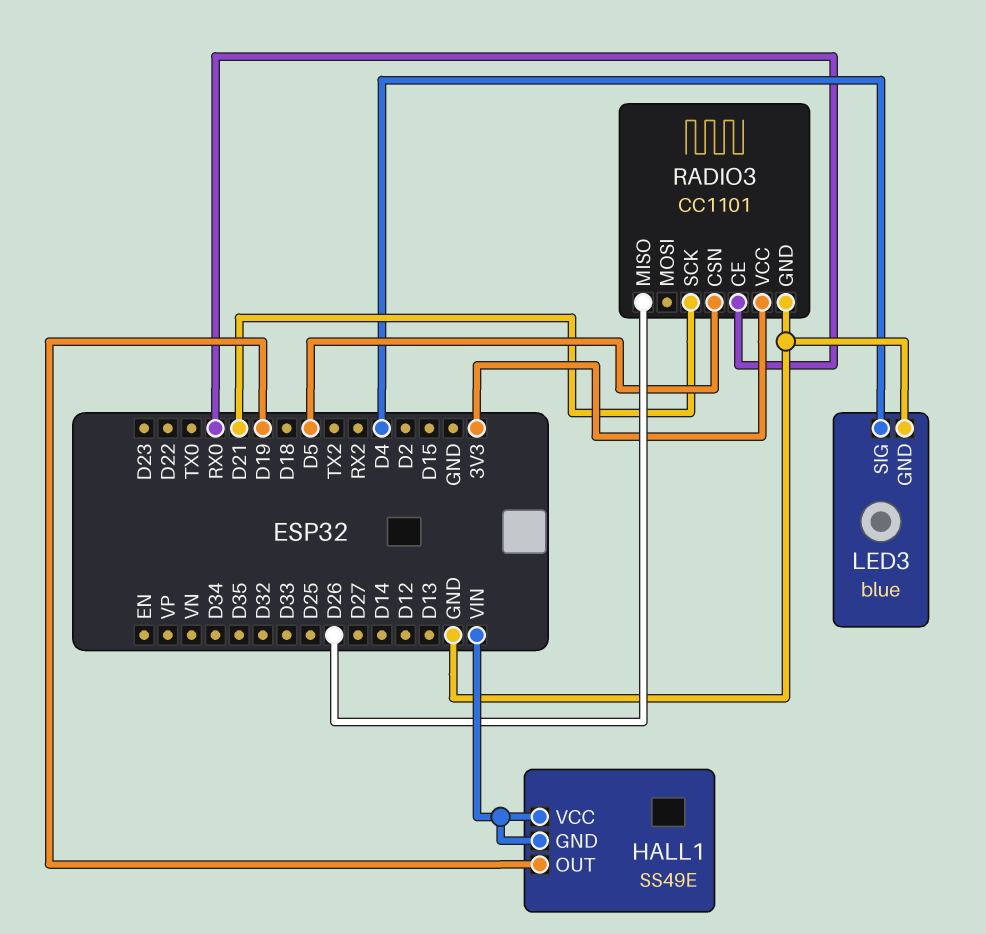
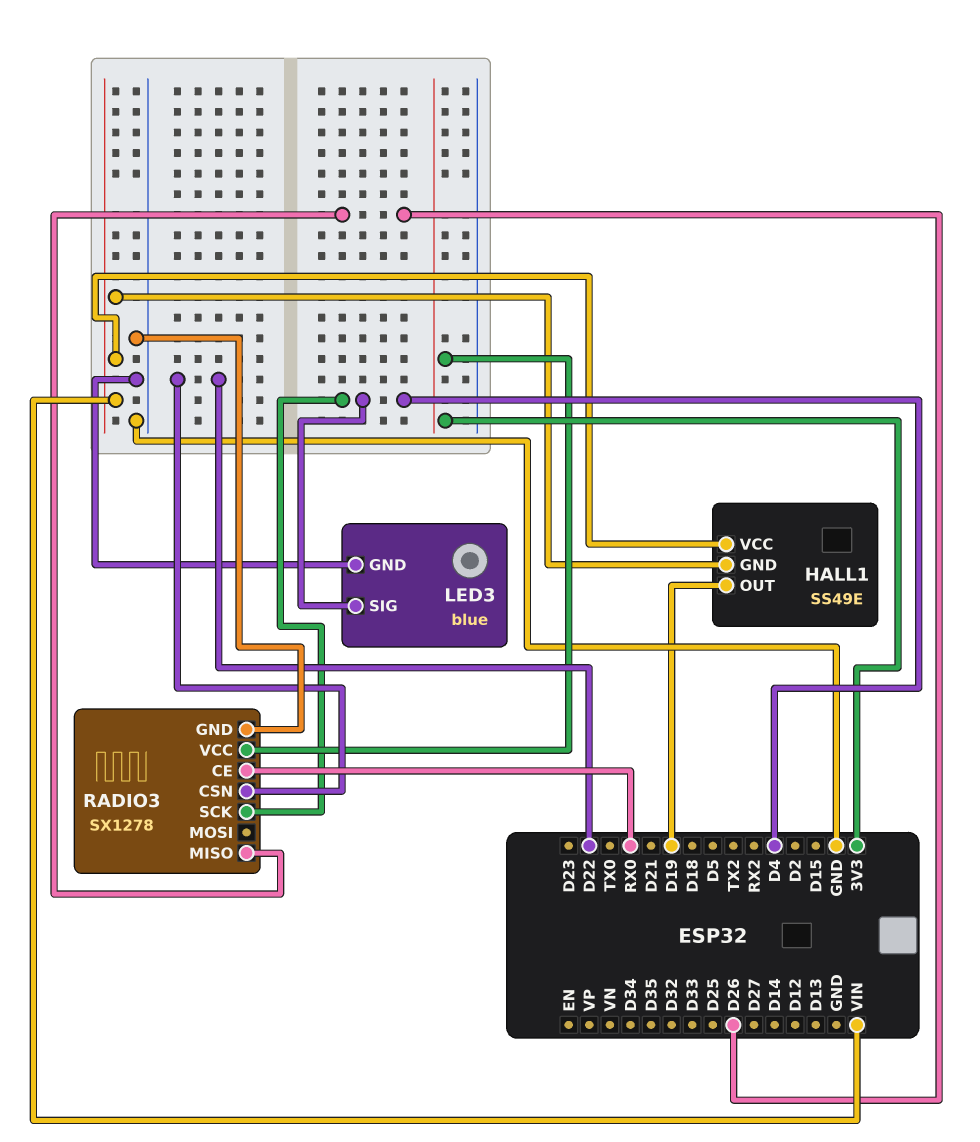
RADIO3: CC1101 -> SX1278
RADIO3 pin CSN: D5 -> D22
RADIO3 pin SCK: D21 -> D4

